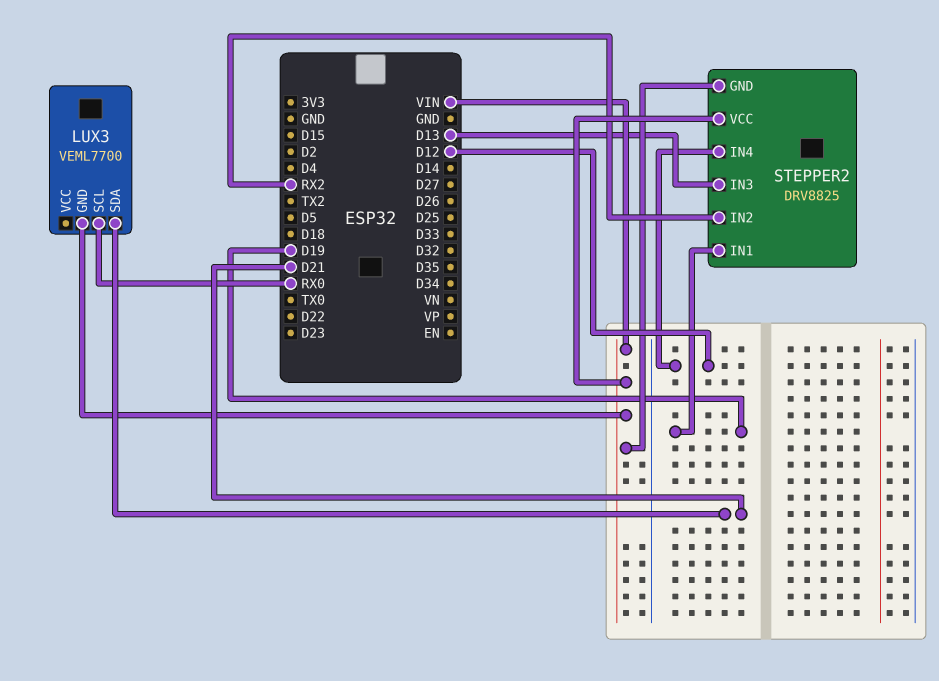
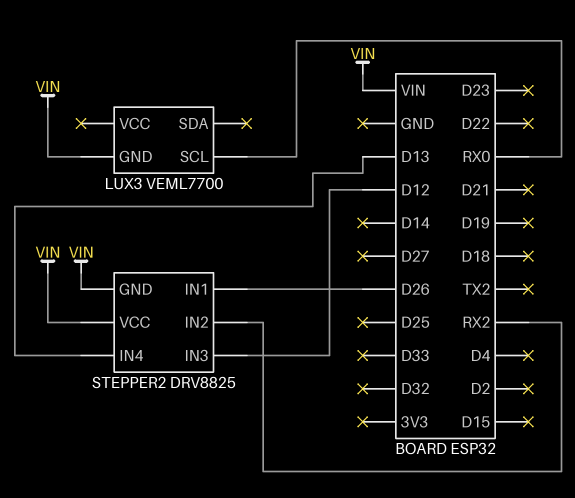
LUX3 pin SDA: D21 -> none
STEPPER2 pin IN1: D19 -> D26
STEPPER2 pin IN3: D13 -> D12
STEPPER2 pin IN4: D12 -> D13

